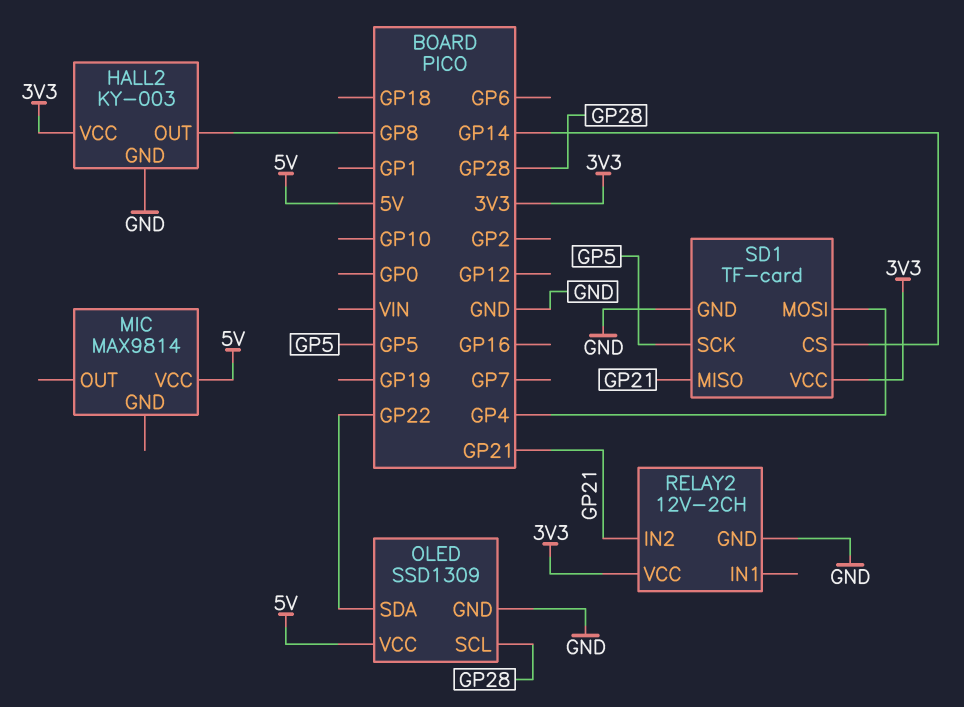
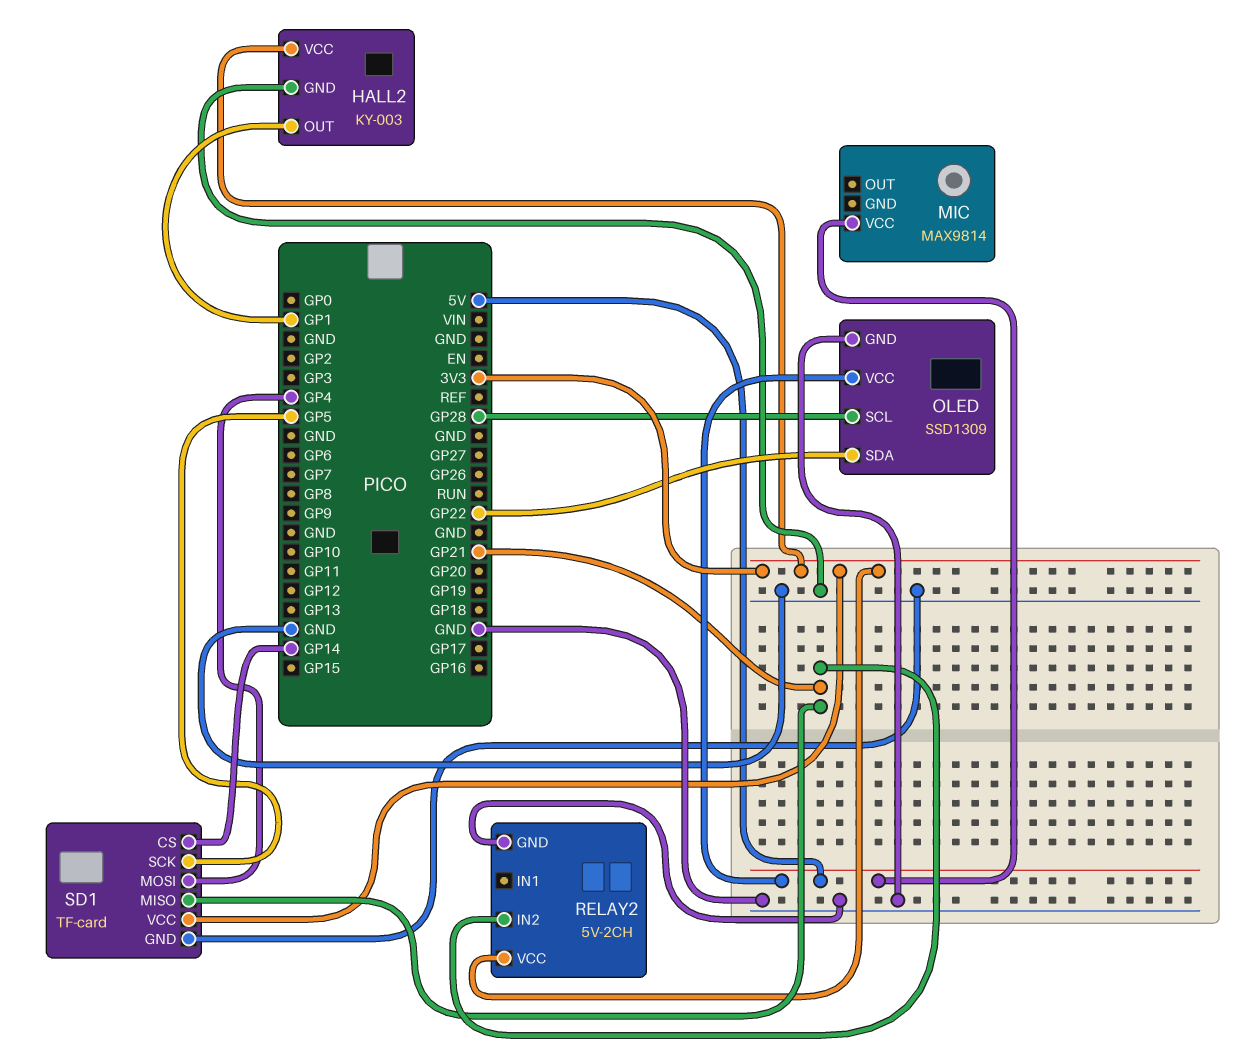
HALL2 pin OUT: GP8 -> GP1
RELAY2: 12V-2CH -> 5V-2CH

